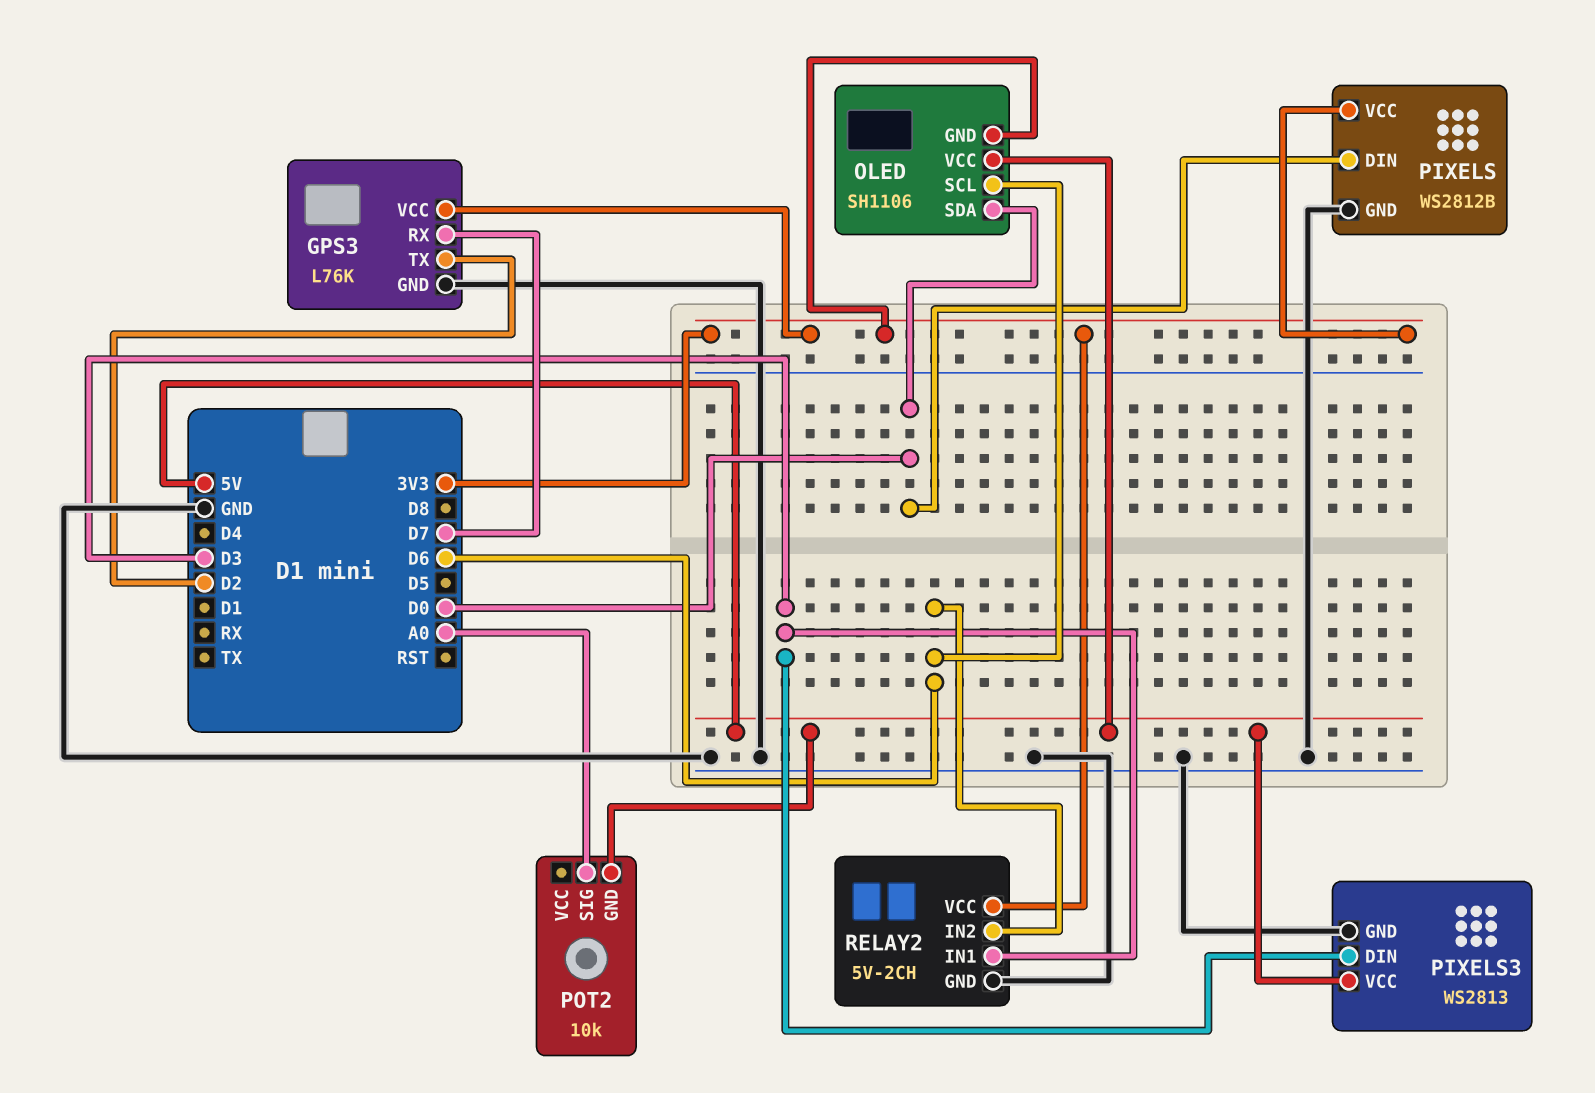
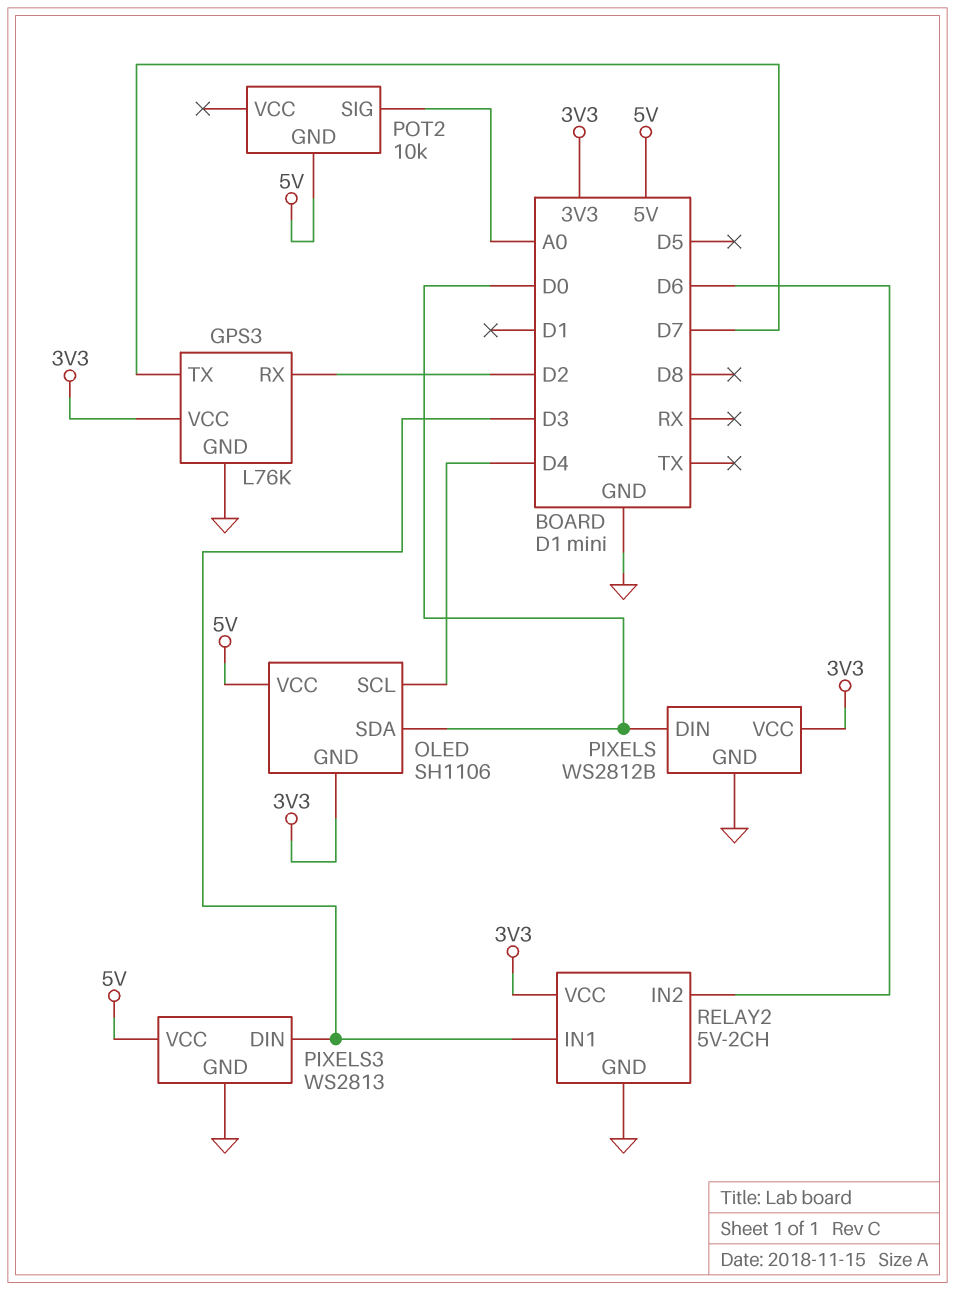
GPS3 pin RX: D7 -> D2
GPS3 pin TX: D2 -> D7
OLED pin SCL: D6 -> D4

